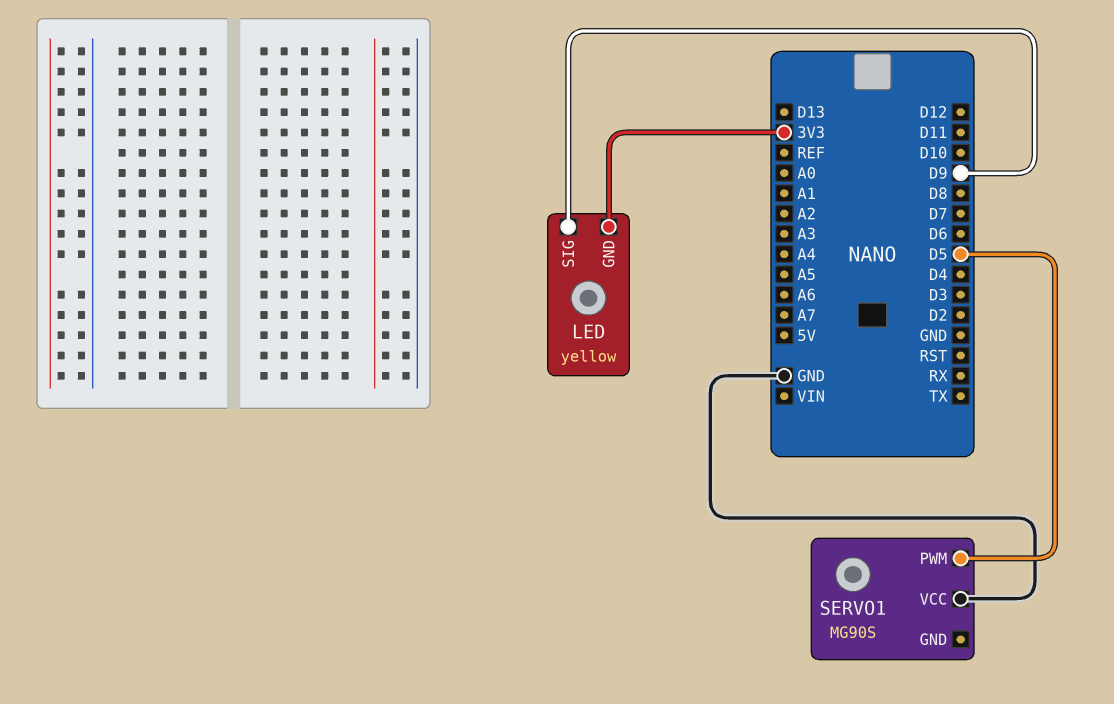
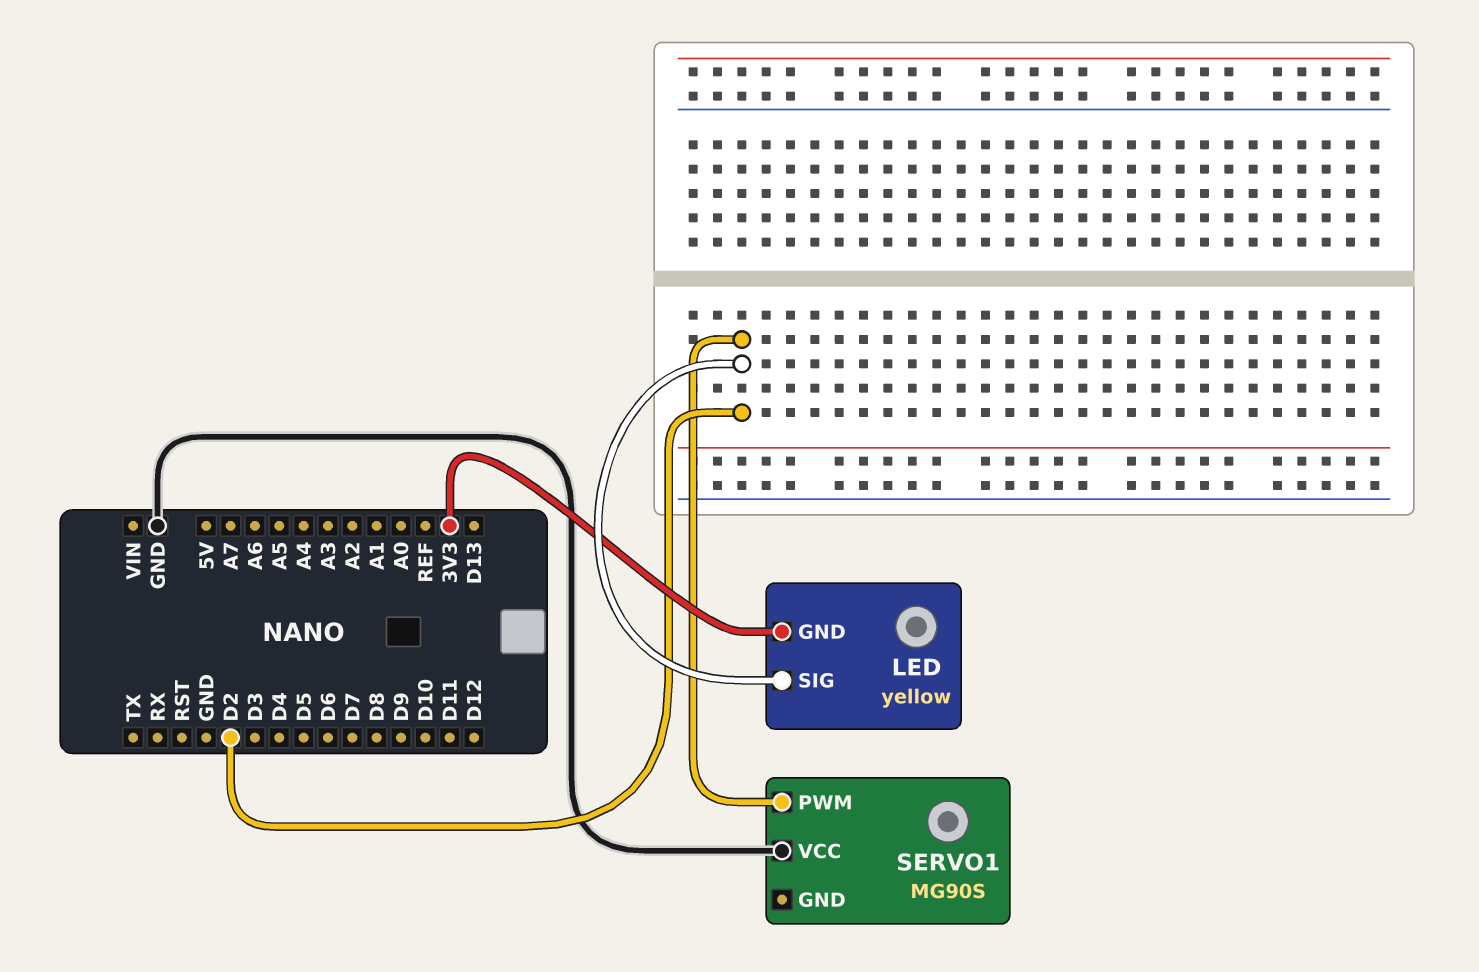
LED pin SIG: D9 -> D2
SERVO1 pin PWM: D5 -> D2

